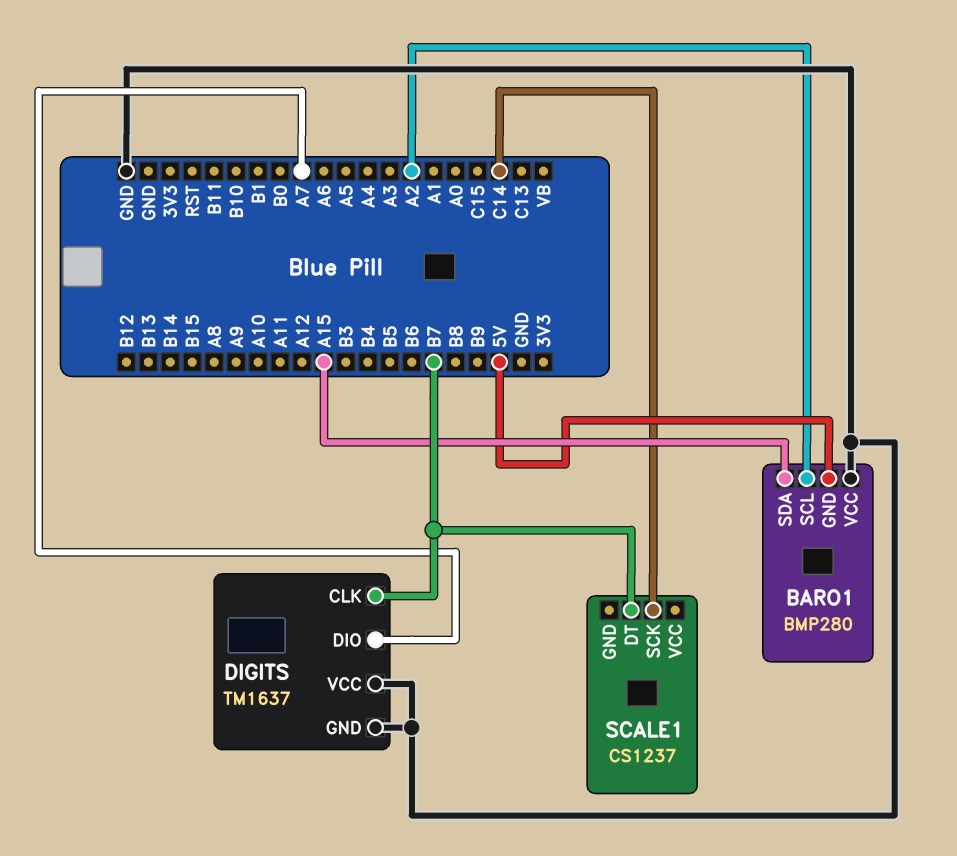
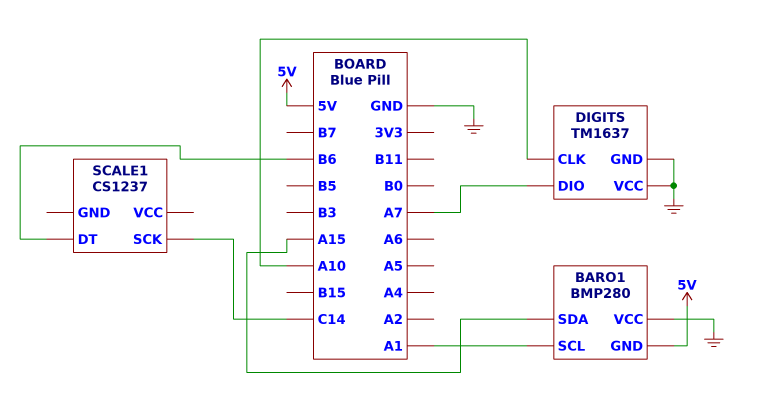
BARO1 pin SCL: A2 -> A1
DIGITS pin CLK: B7 -> A10
SCALE1 pin DT: B7 -> B6

